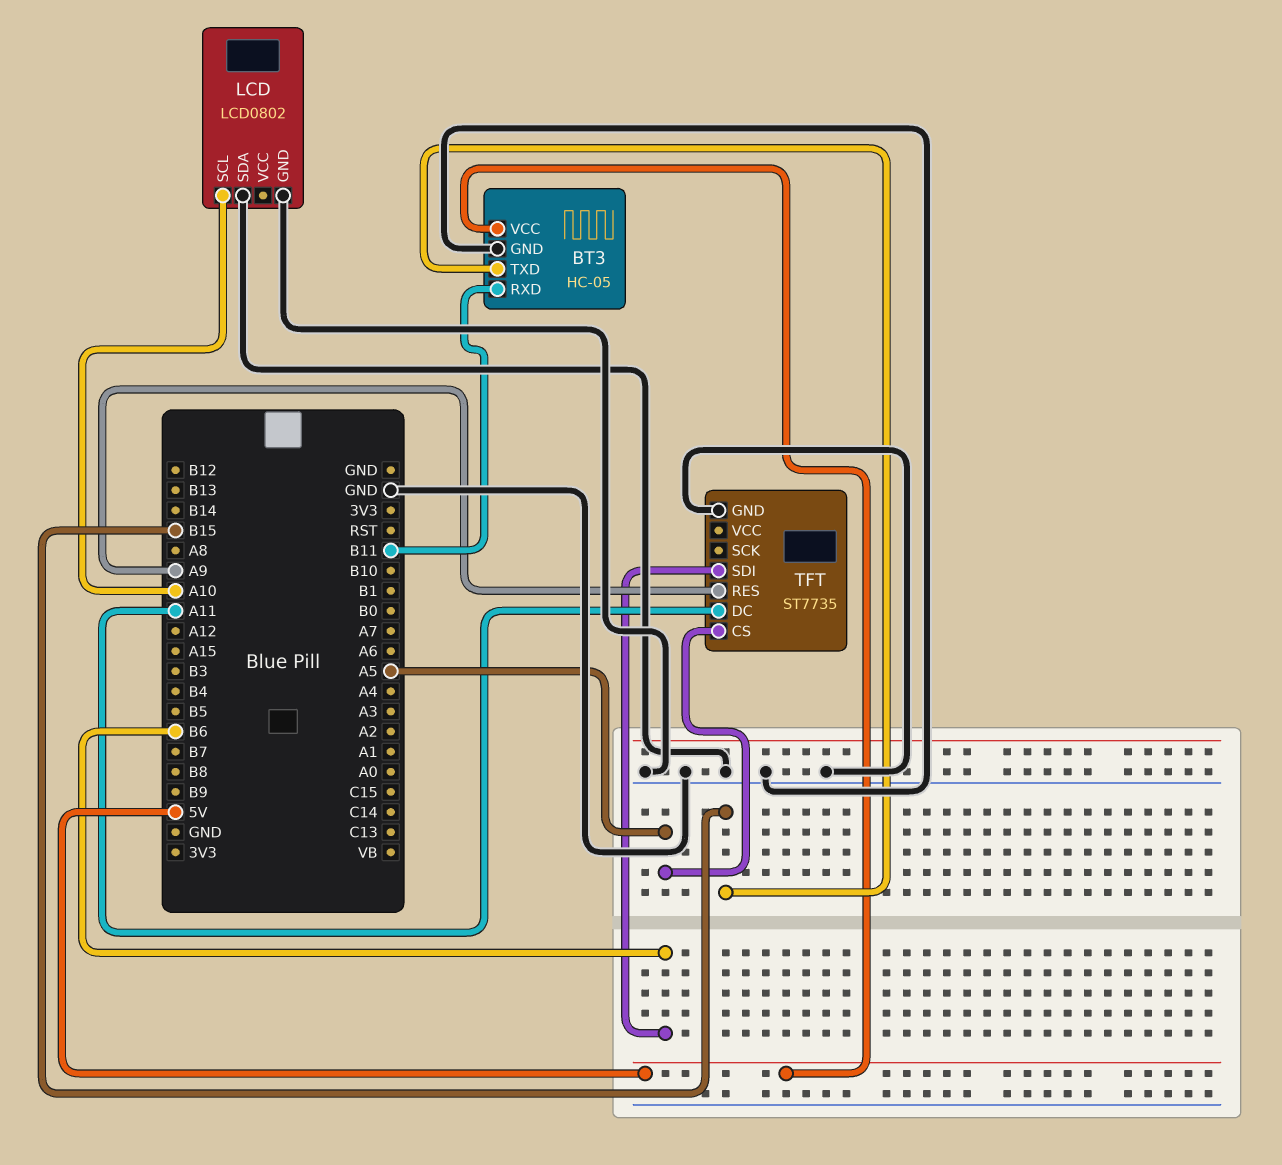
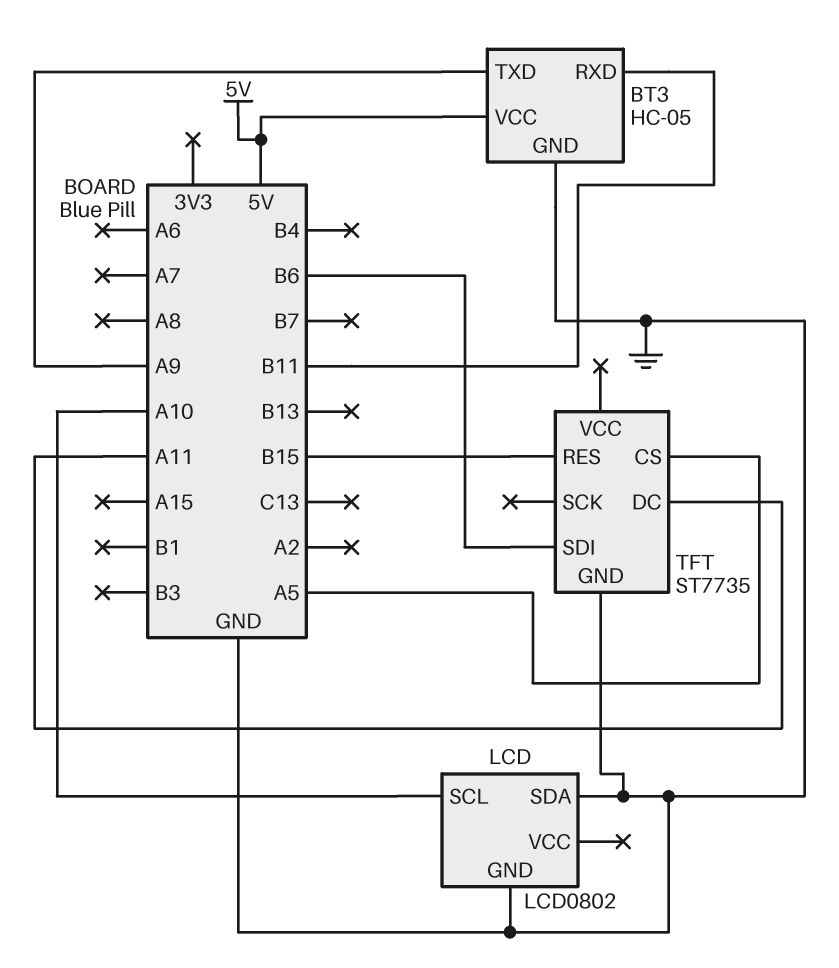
BT3 pin TXD: B15 -> A9
TFT pin RES: A9 -> B15

